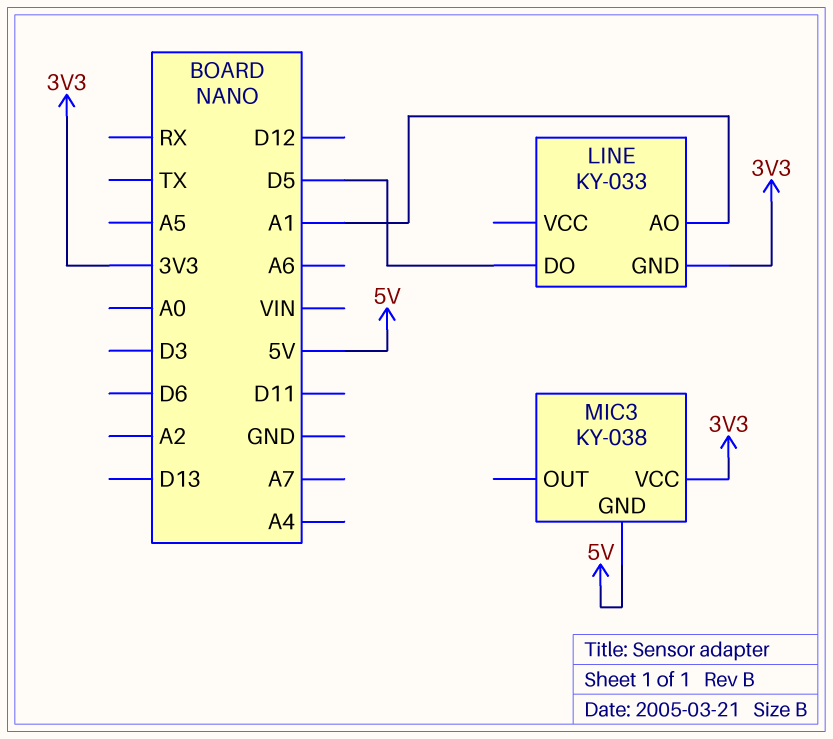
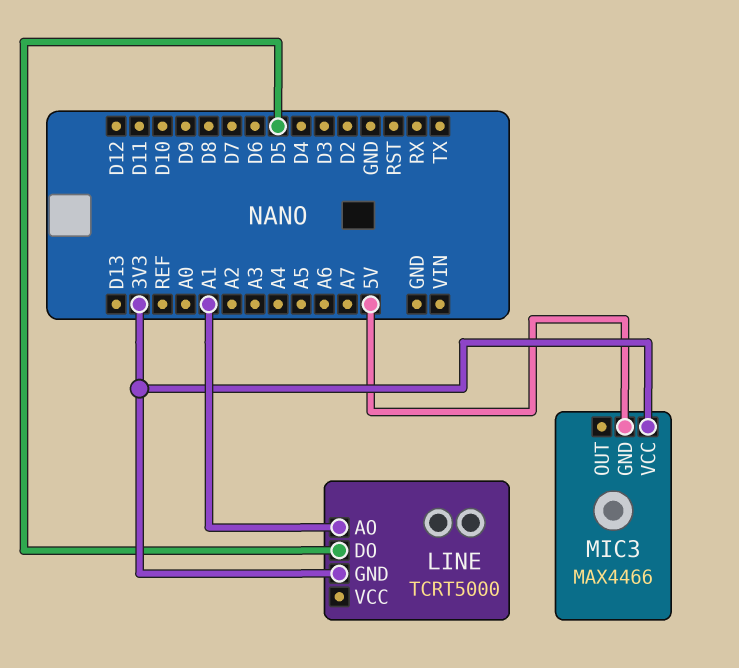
LINE: KY-033 -> TCRT5000
MIC3: KY-038 -> MAX4466

